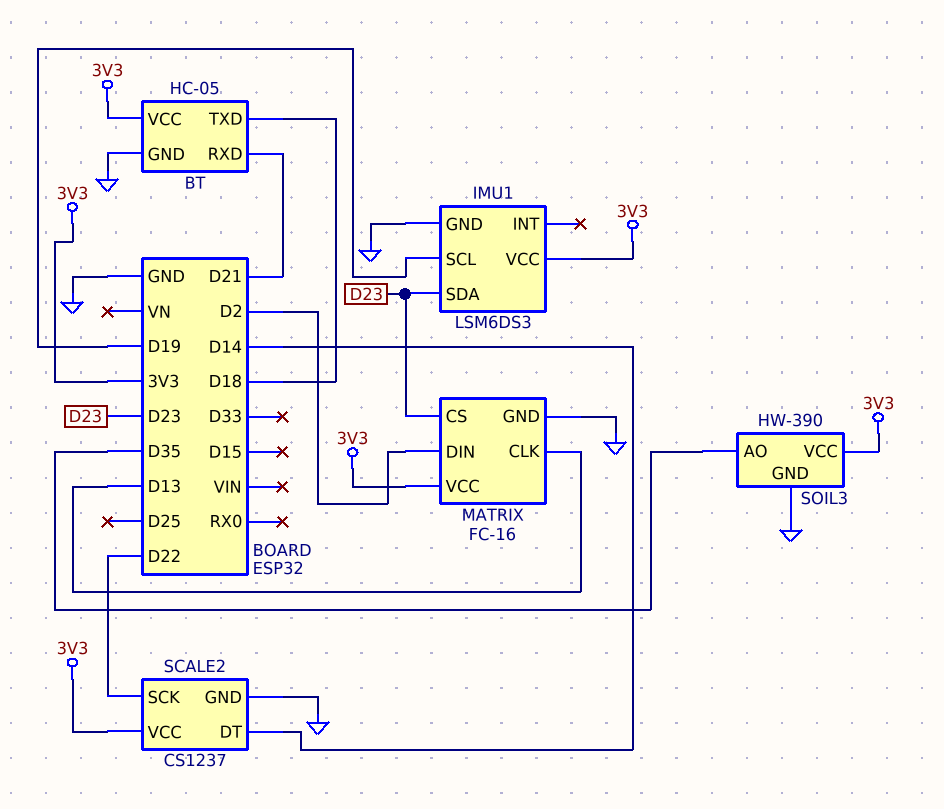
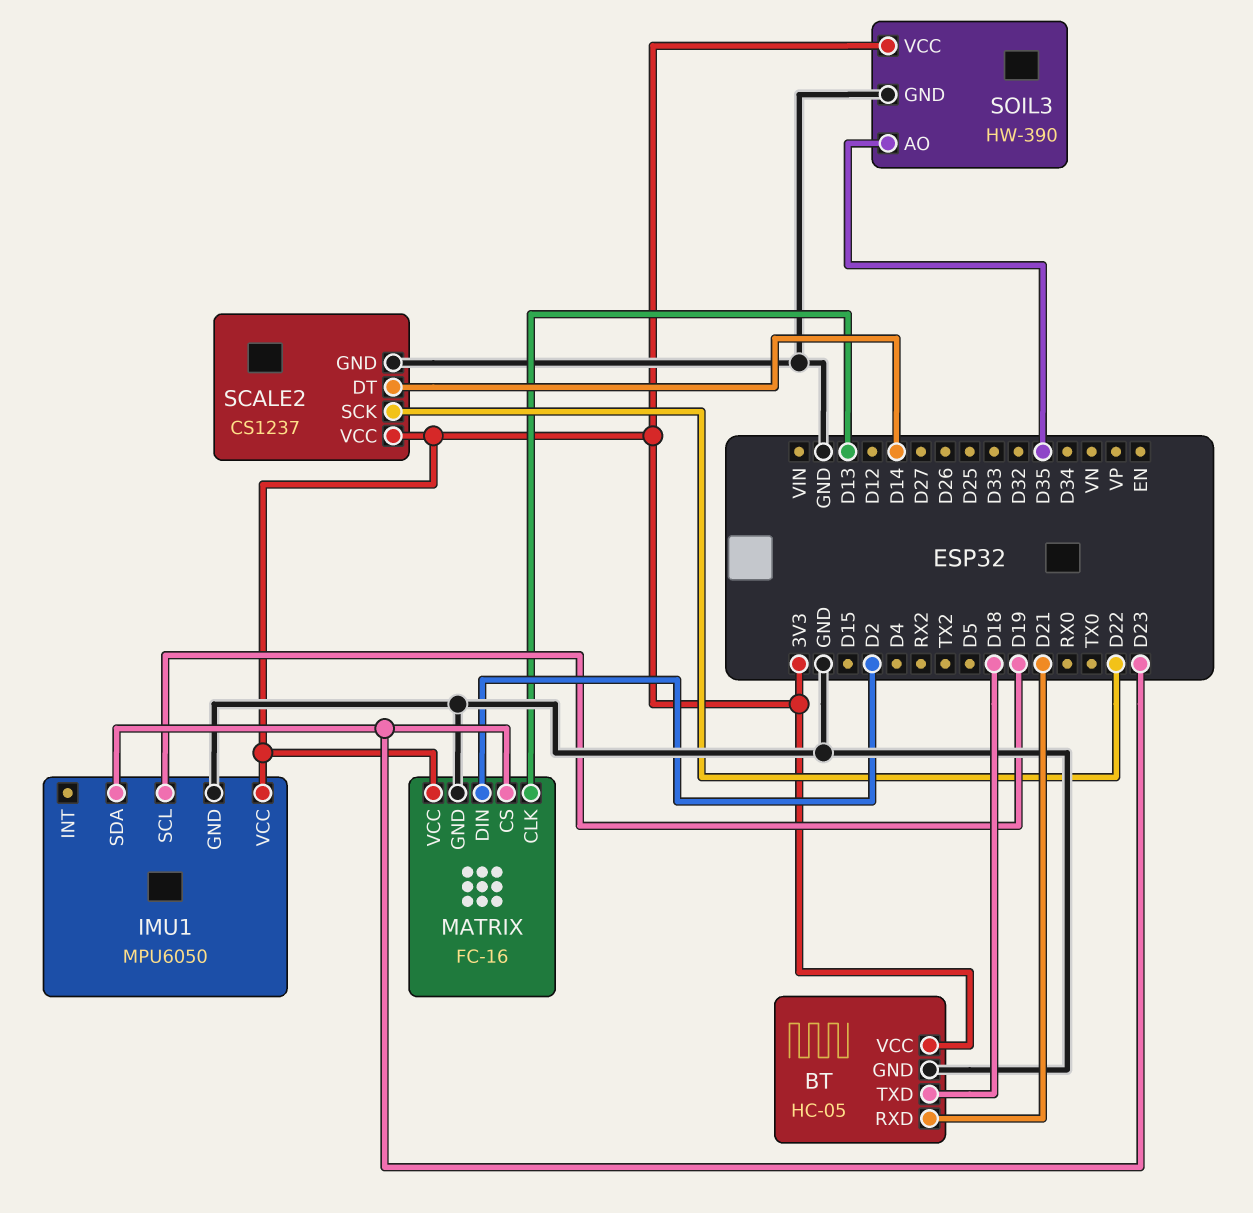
IMU1: LSM6DS3 -> MPU6050

